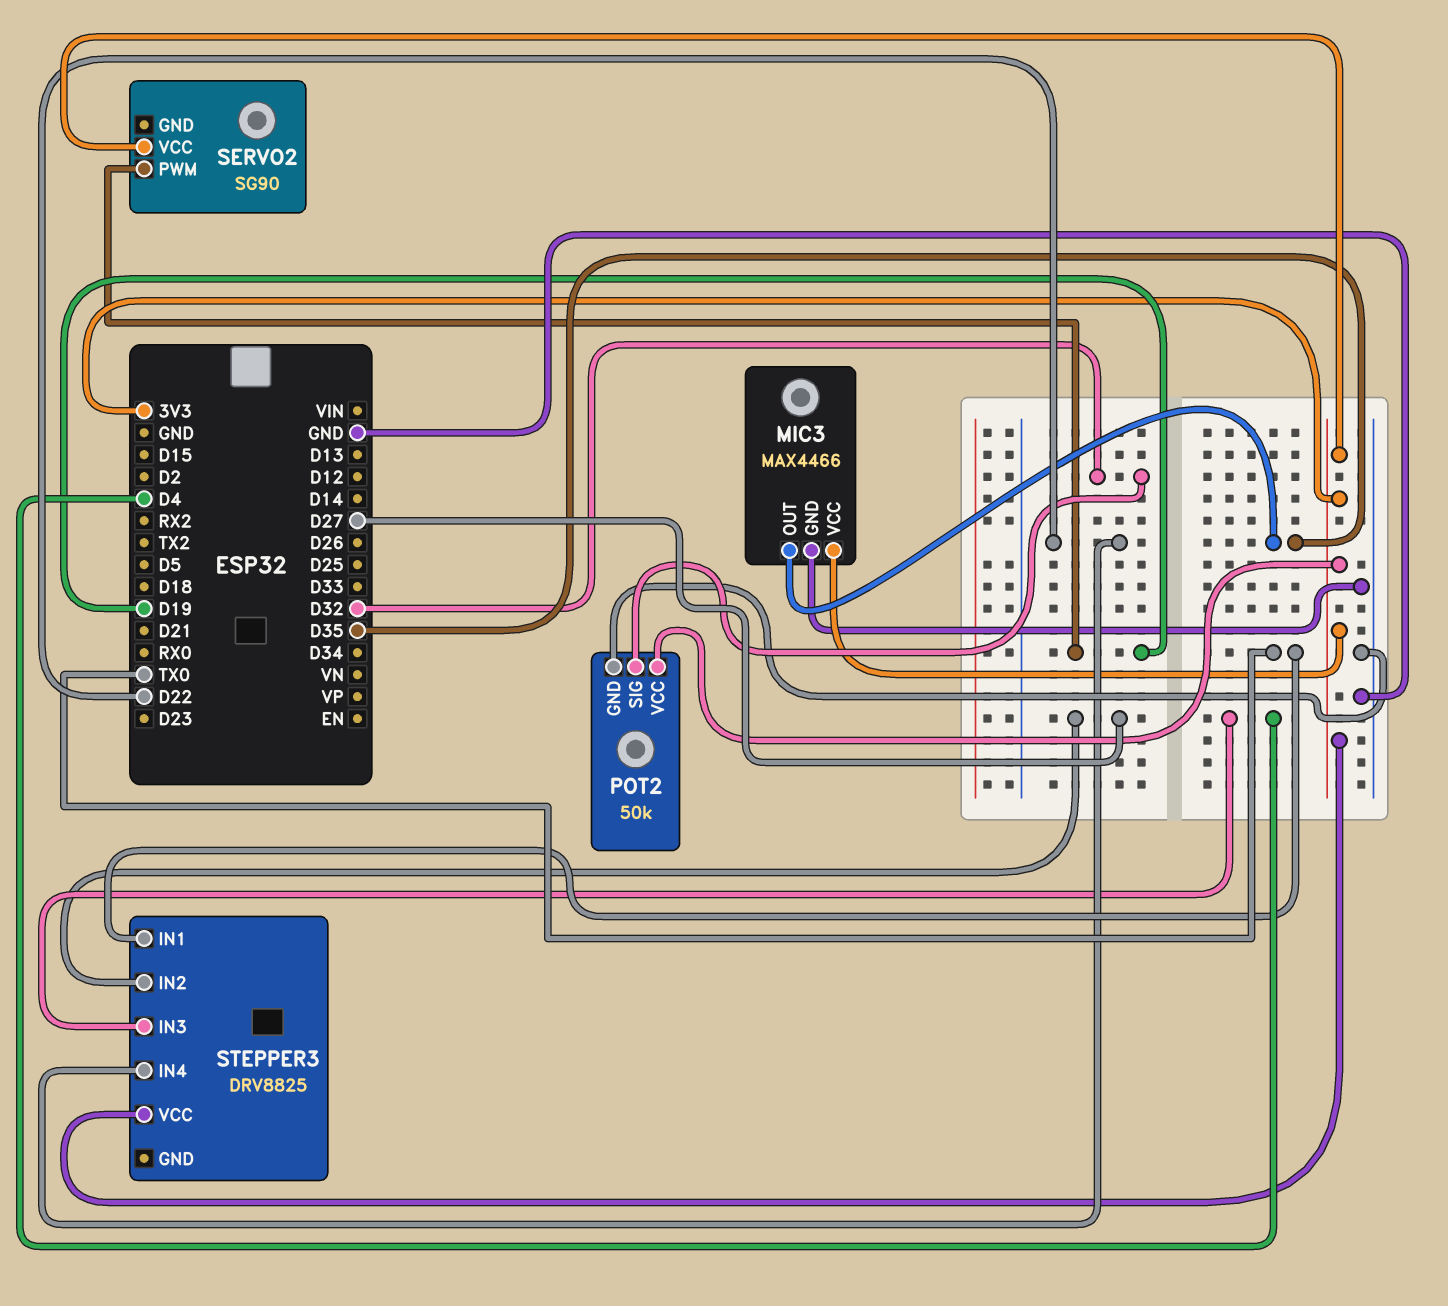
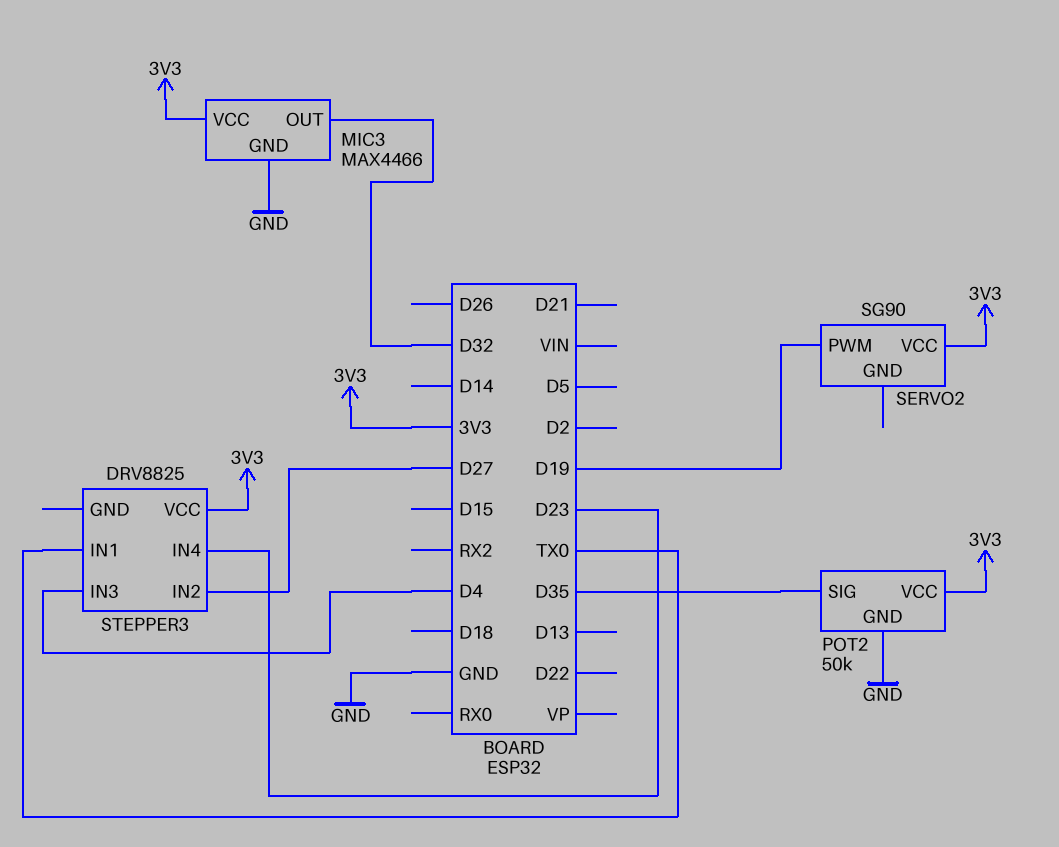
MIC3 pin OUT: D35 -> D32
POT2 pin SIG: D32 -> D35
STEPPER3 pin IN4: D22 -> D23

